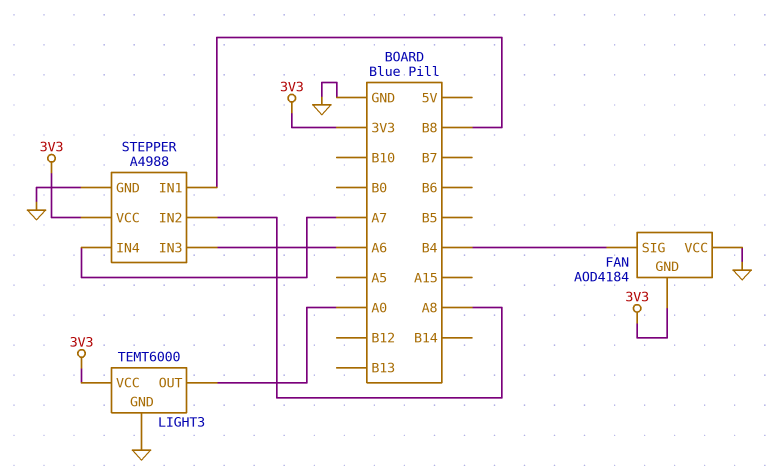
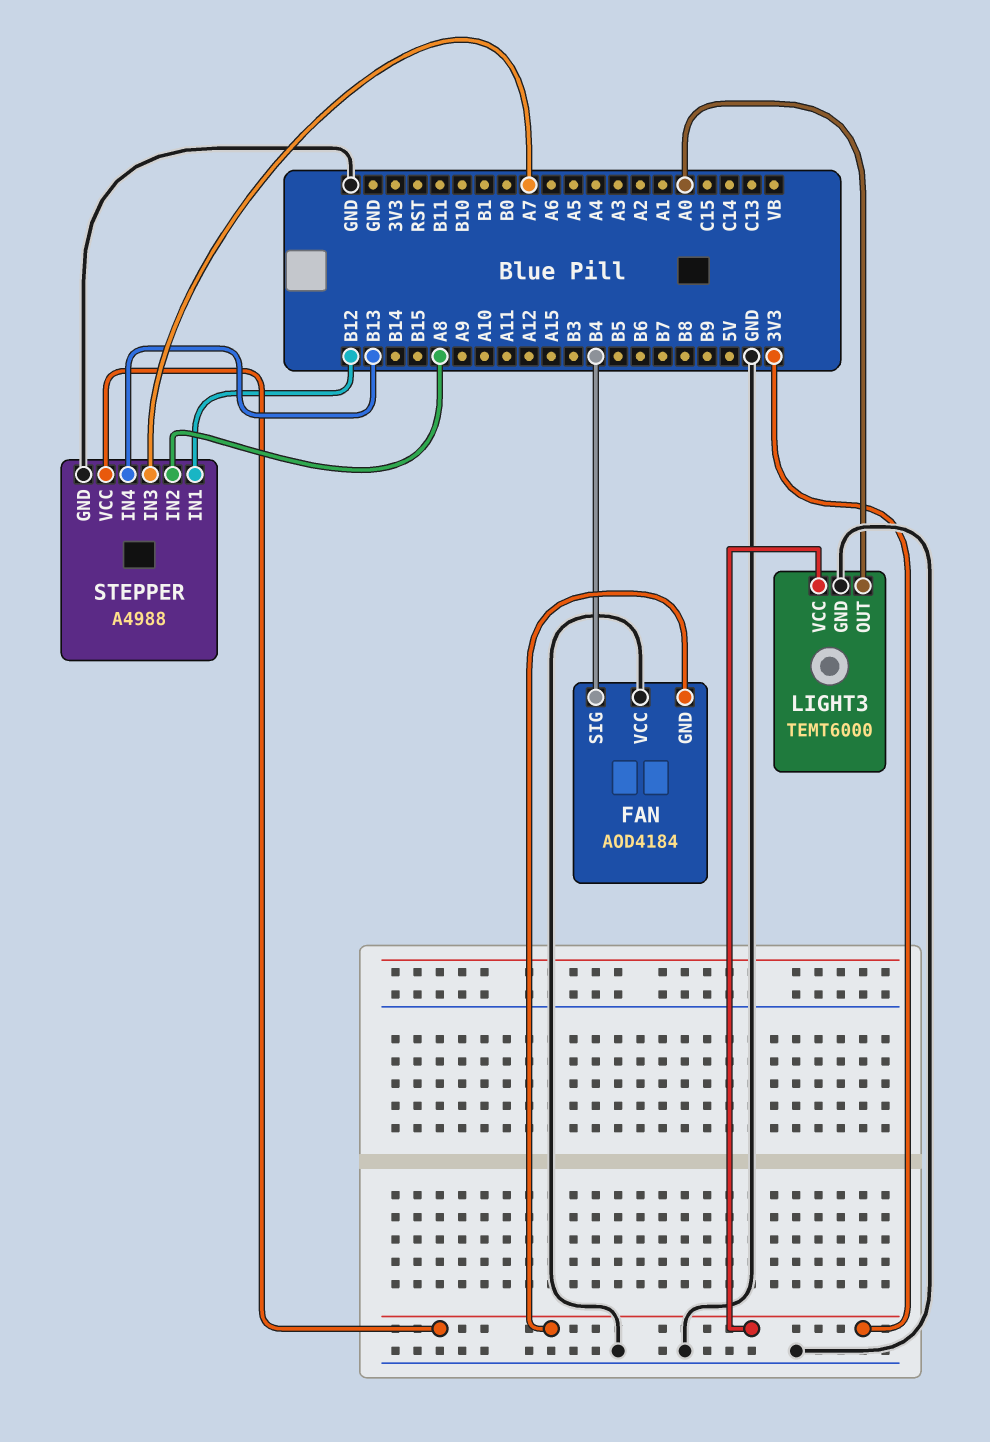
STEPPER pin IN1: B8 -> B12
STEPPER pin IN3: A6 -> A7
STEPPER pin IN4: A7 -> B13

